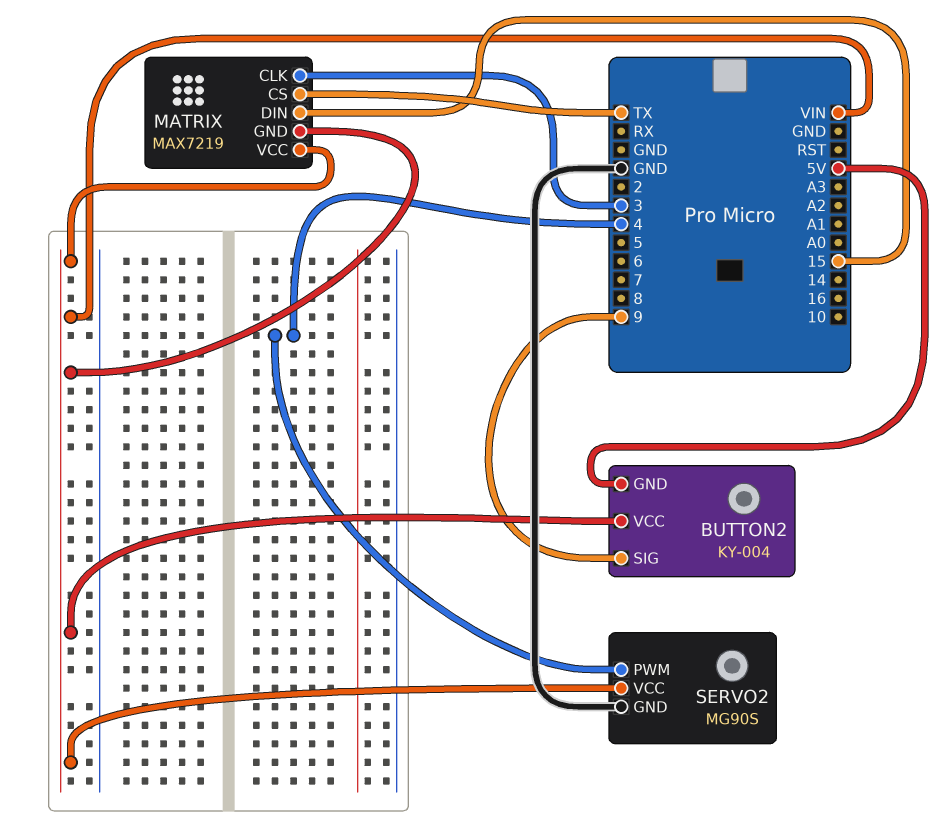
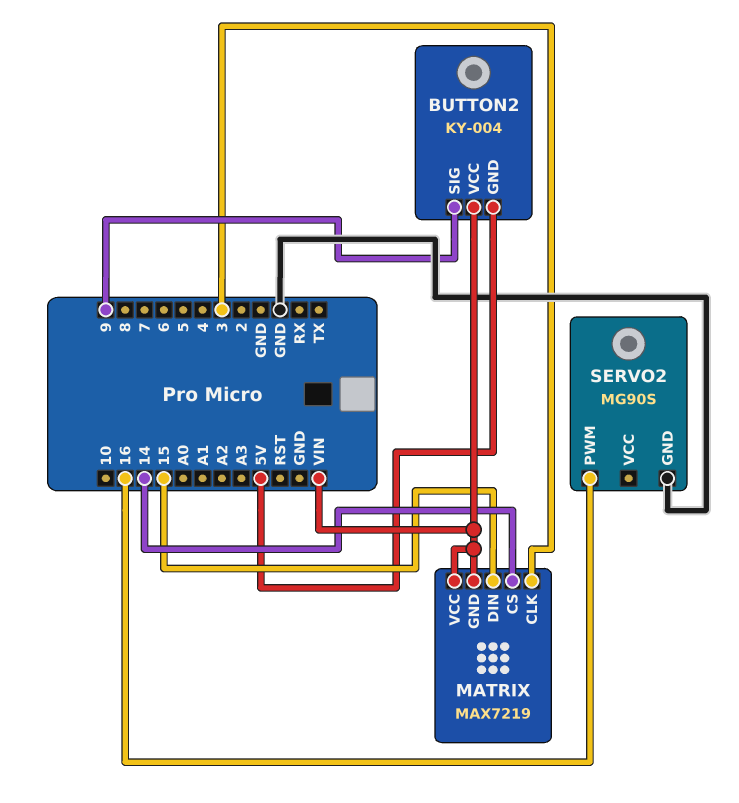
MATRIX pin CS: TX -> 14
SERVO2 pin PWM: 4 -> 16
SERVO2 pin VCC: VIN -> none

